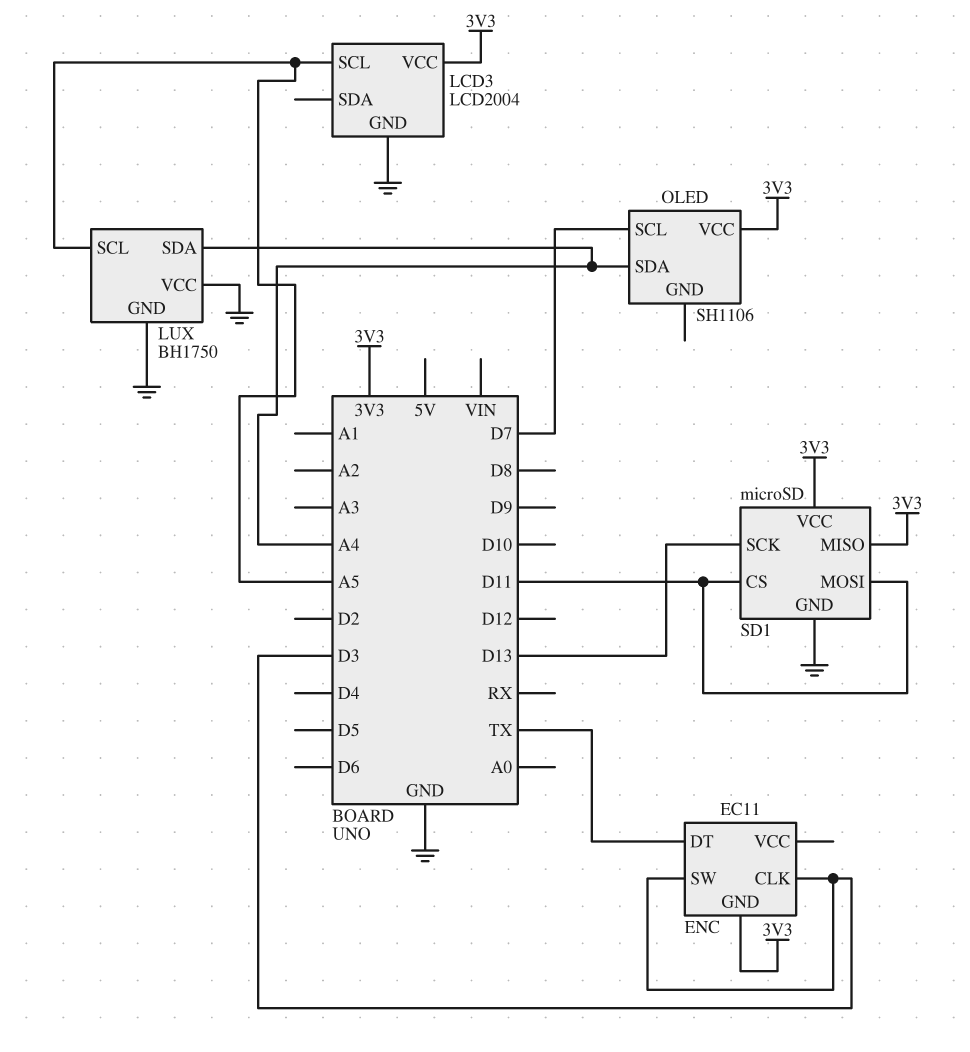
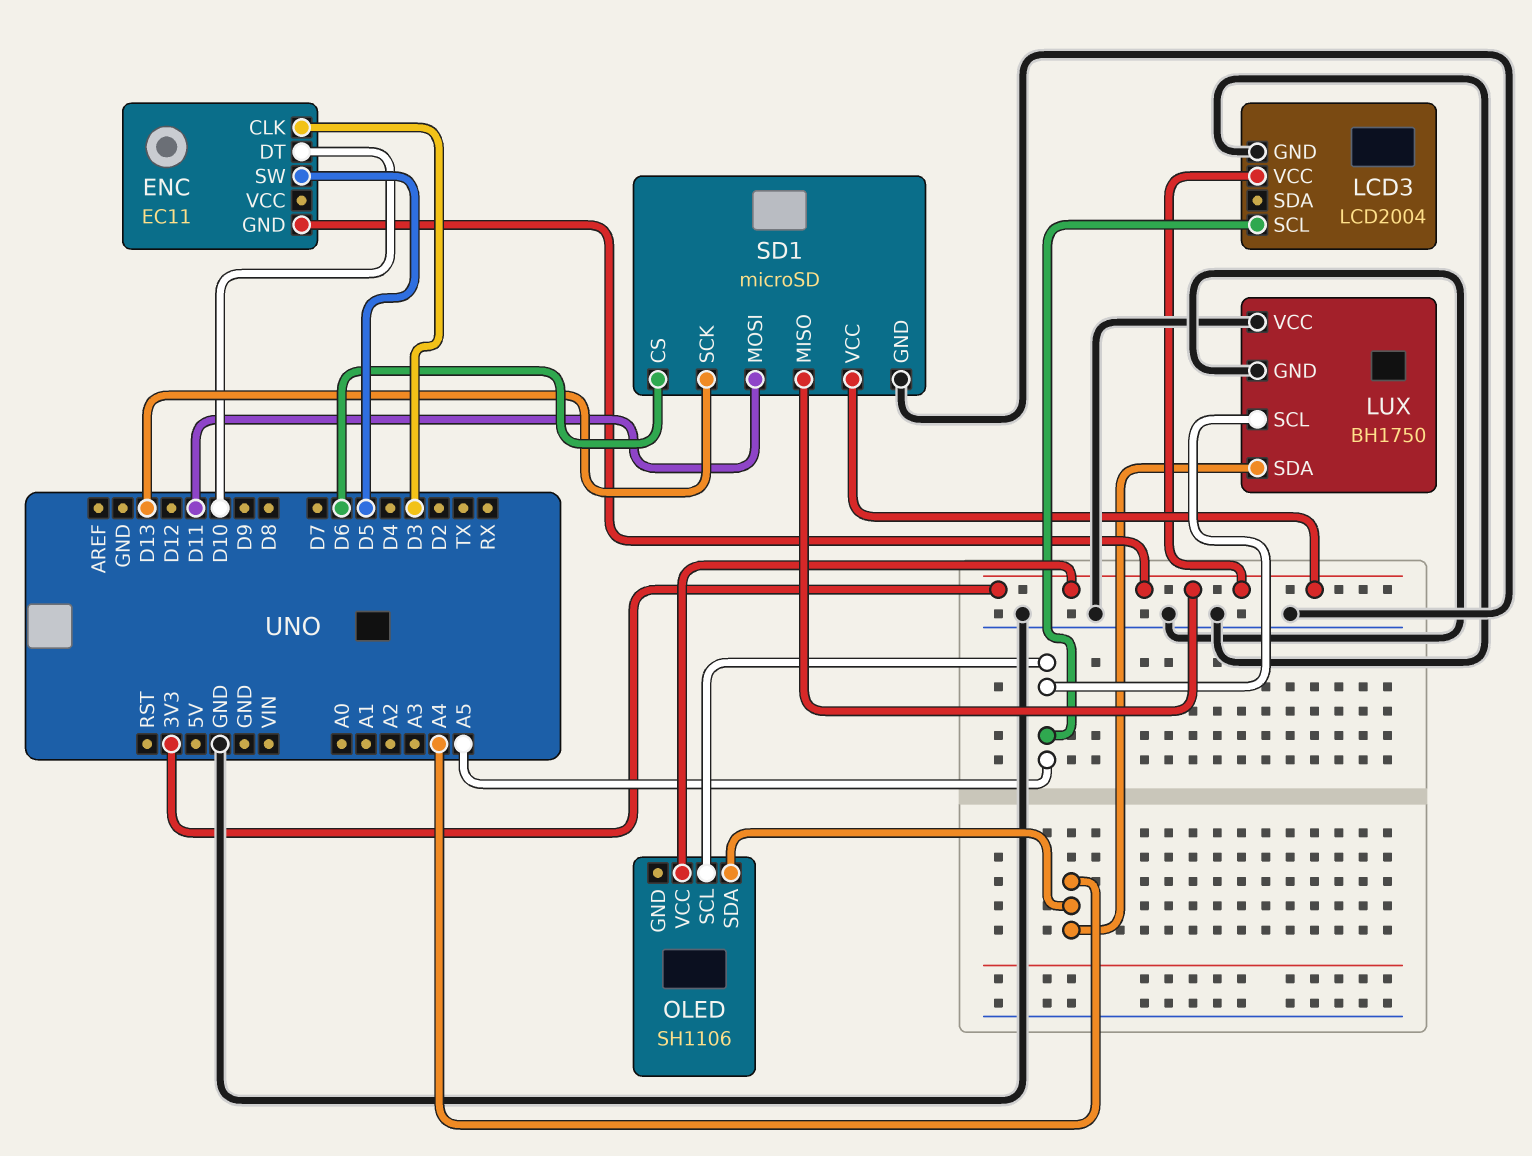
ENC pin DT: TX -> D10
ENC pin SW: D3 -> D5
OLED pin SCL: D7 -> A5
SD1 pin CS: D11 -> D6

